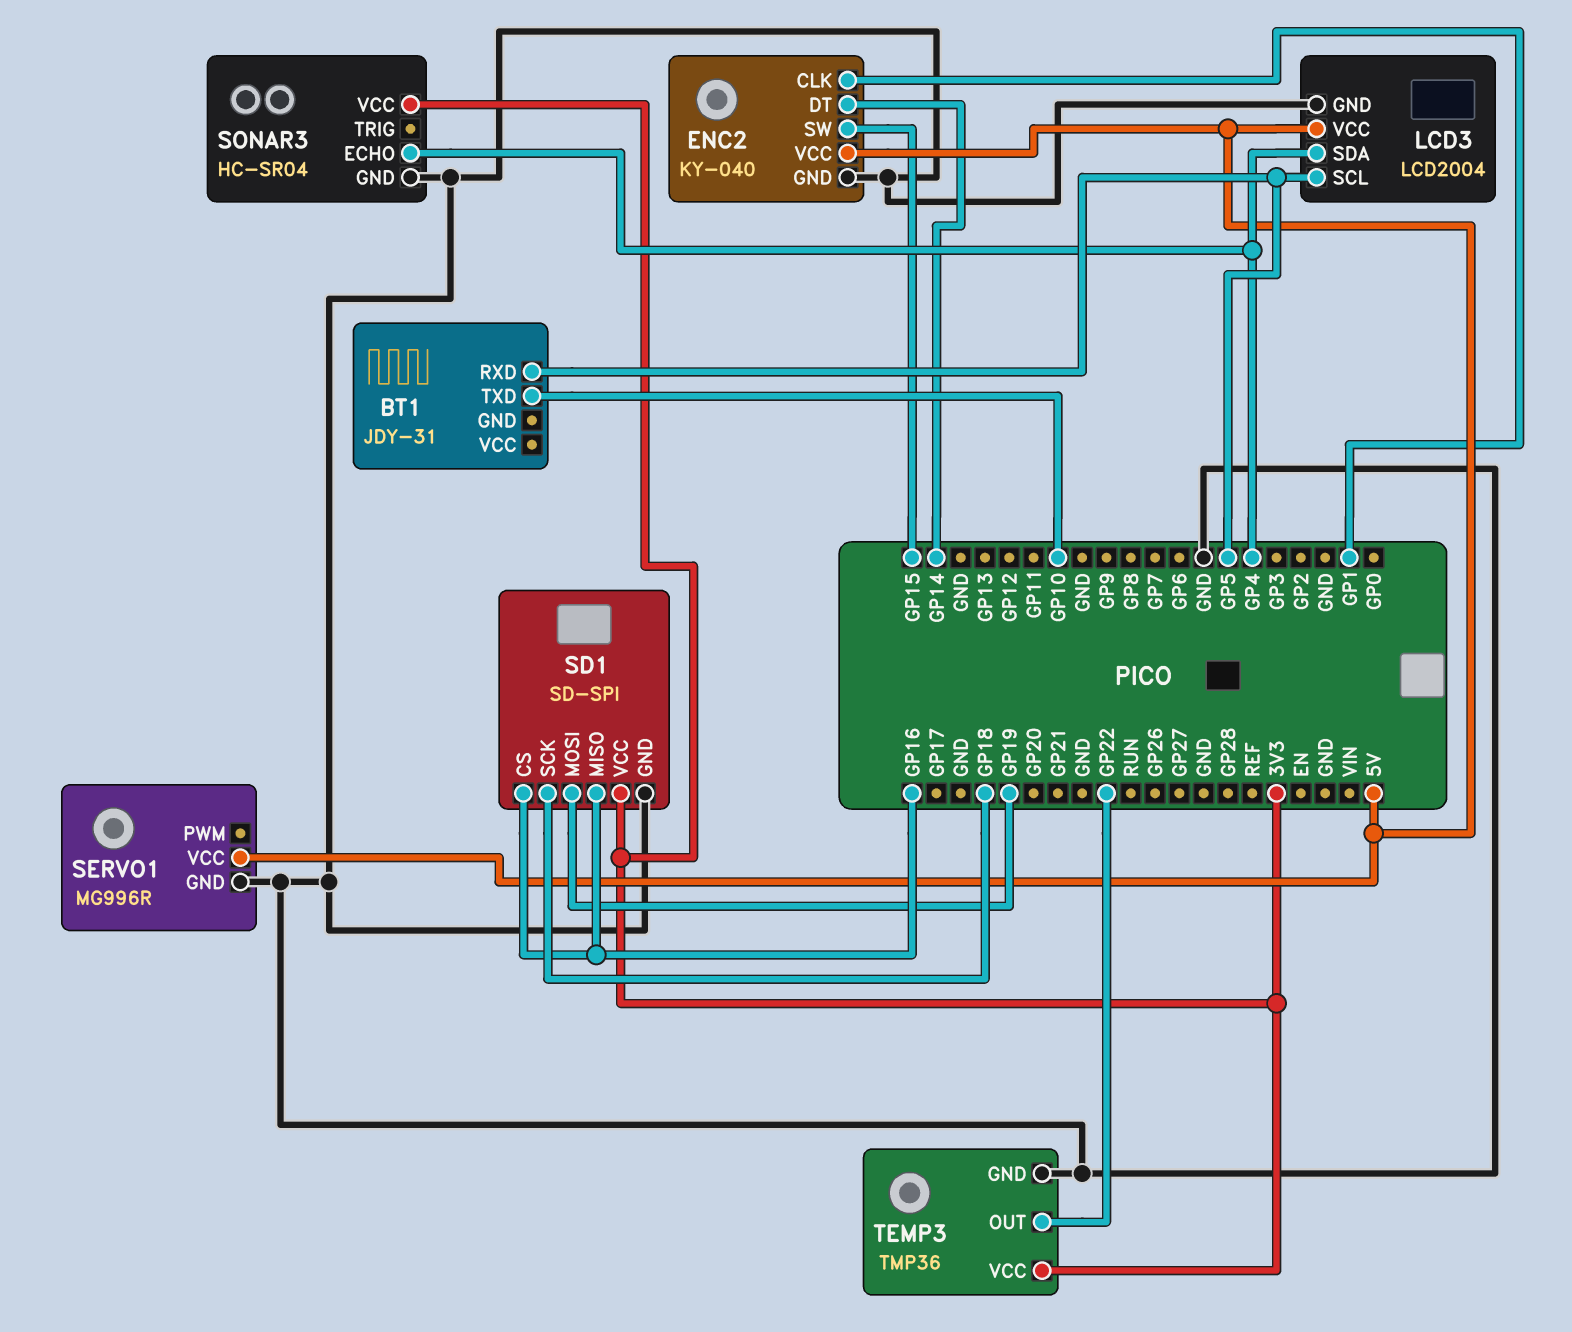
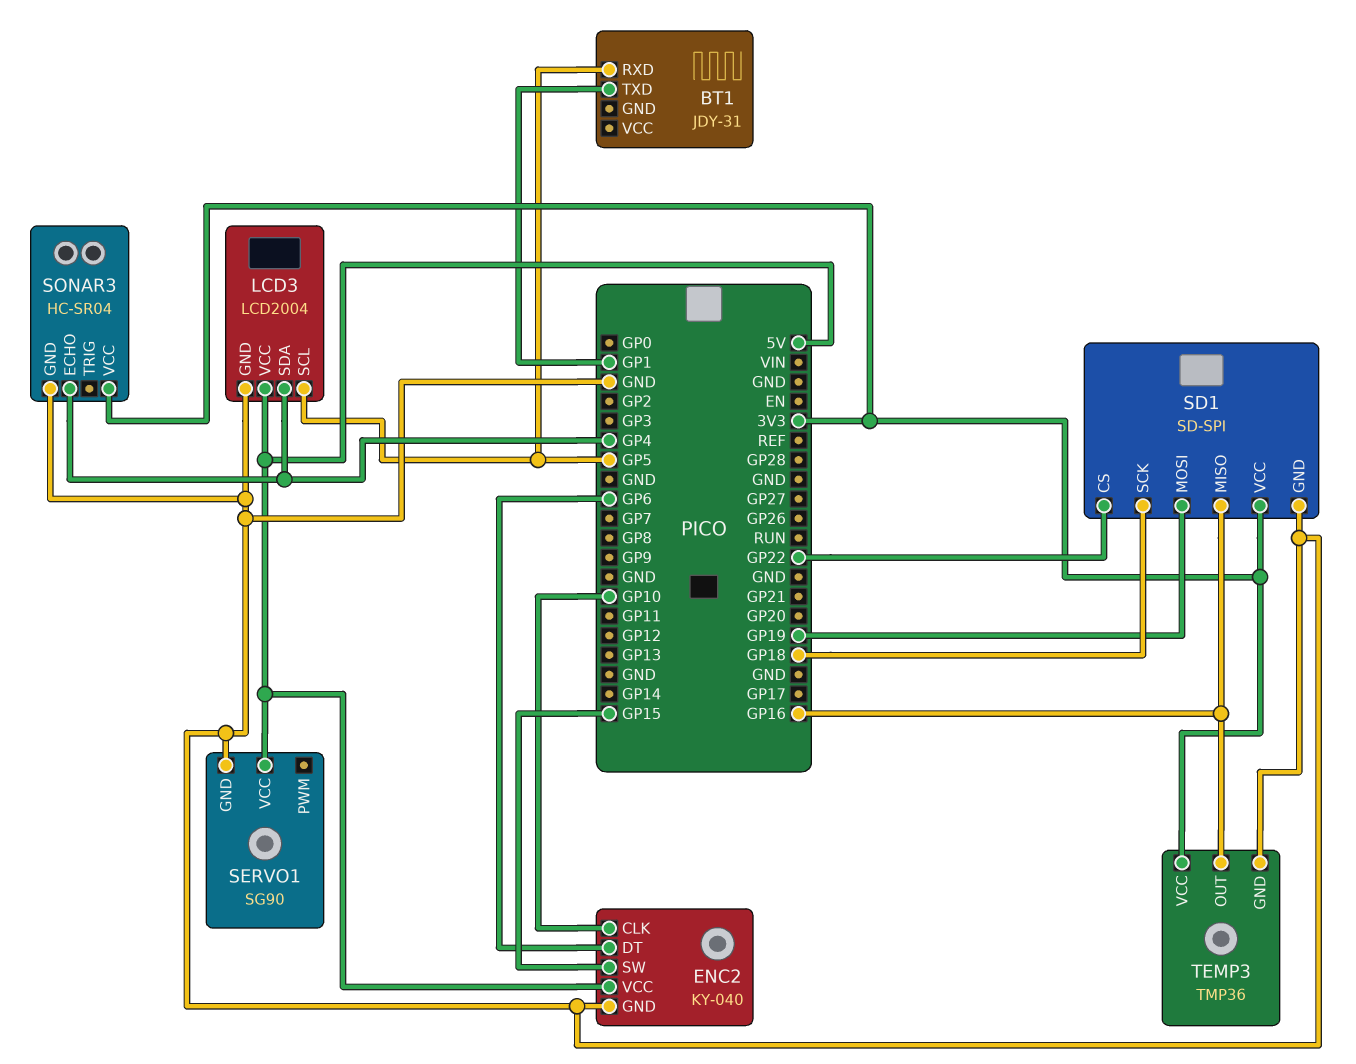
BT1 pin TXD: GP10 -> GP1
ENC2 pin CLK: GP1 -> GP10
ENC2 pin DT: GP14 -> GP6
SD1 pin CS: GP16 -> GP22
SERVO1: MG996R -> SG90
TEMP3 pin OUT: GP22 -> GP16

